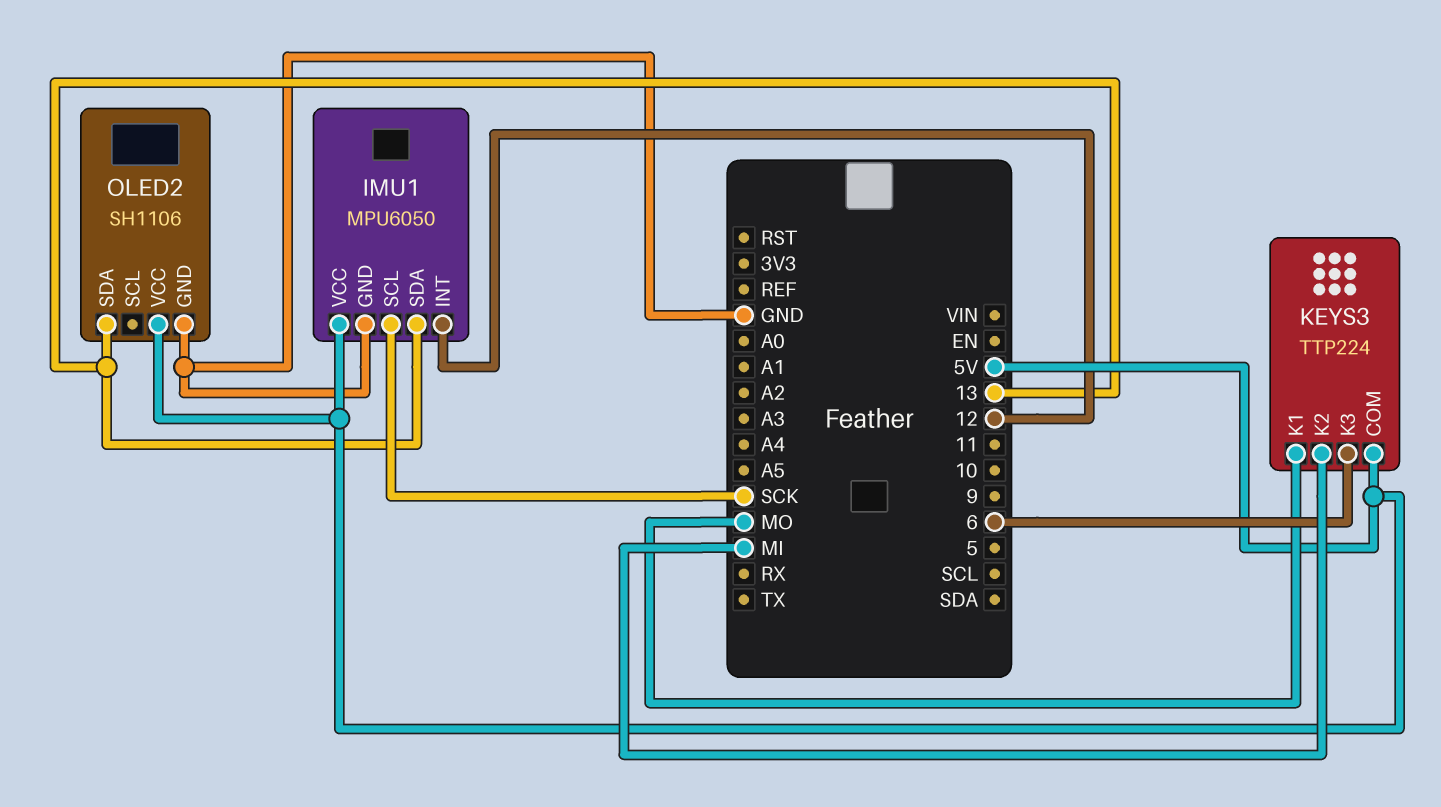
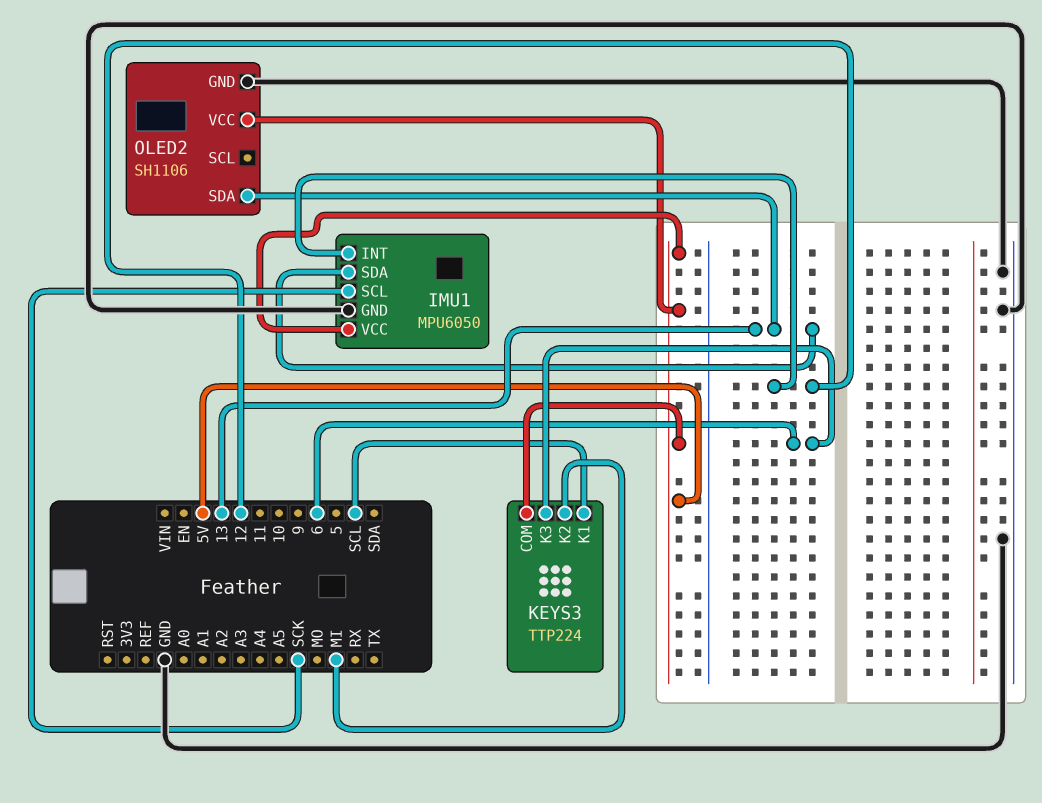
KEYS3 pin K1: MO -> SCL

